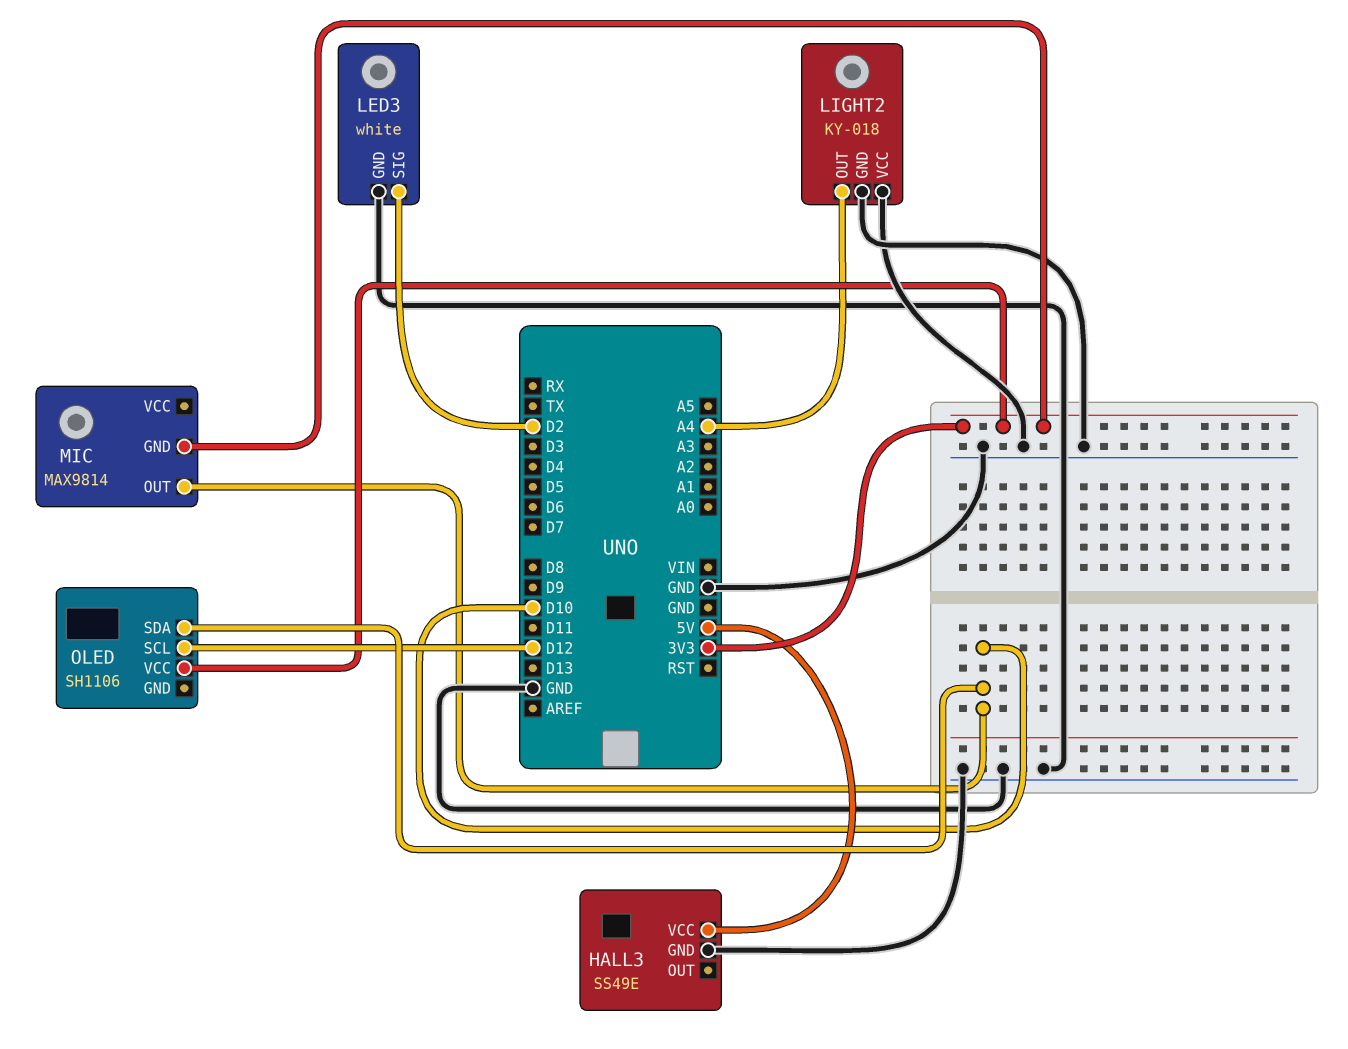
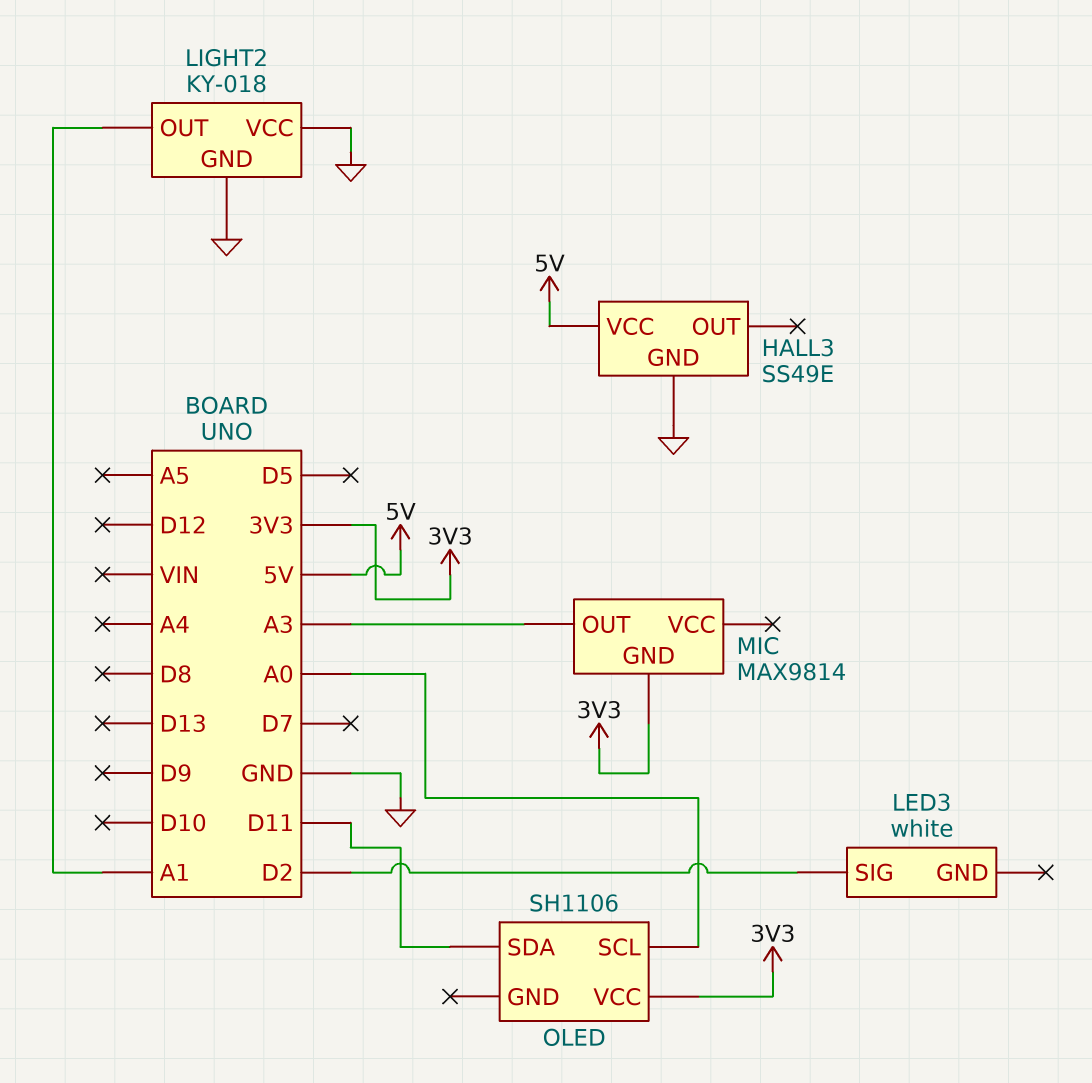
LED3 pin GND: GND -> none
LIGHT2 pin OUT: A4 -> A1
MIC pin OUT: D10 -> A3
OLED pin SCL: D12 -> A0
OLED pin SDA: D10 -> D11

